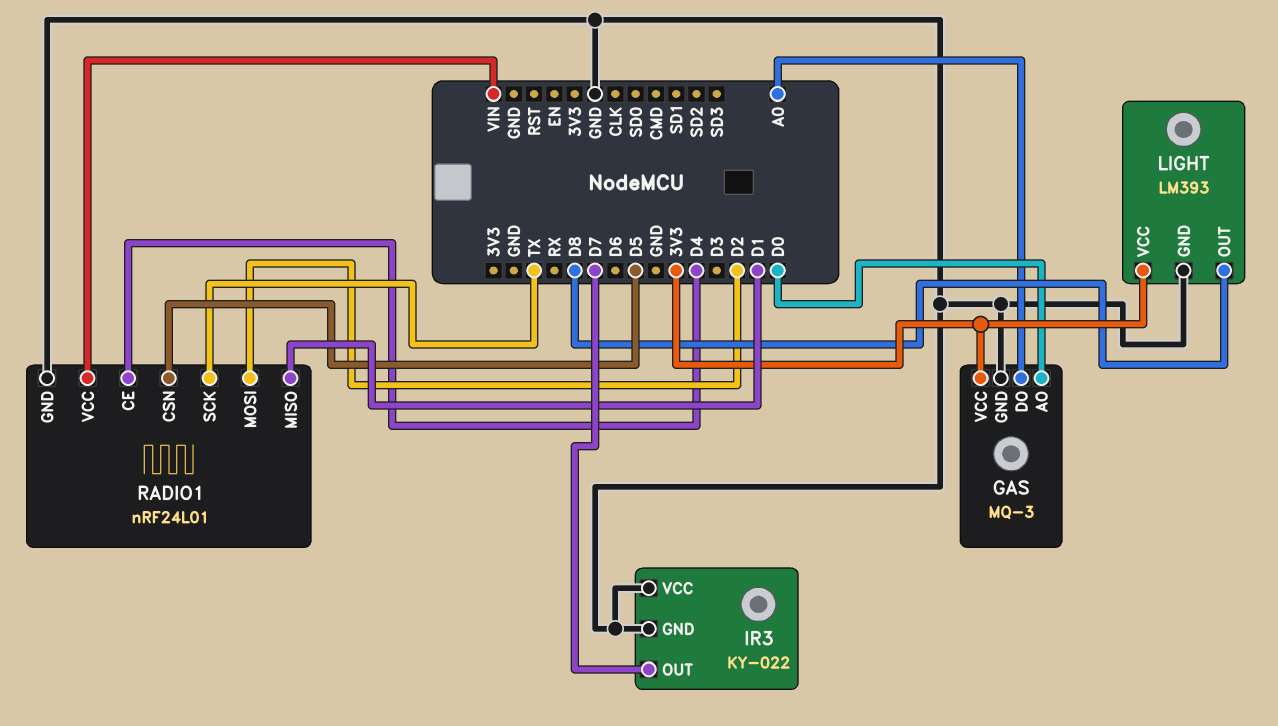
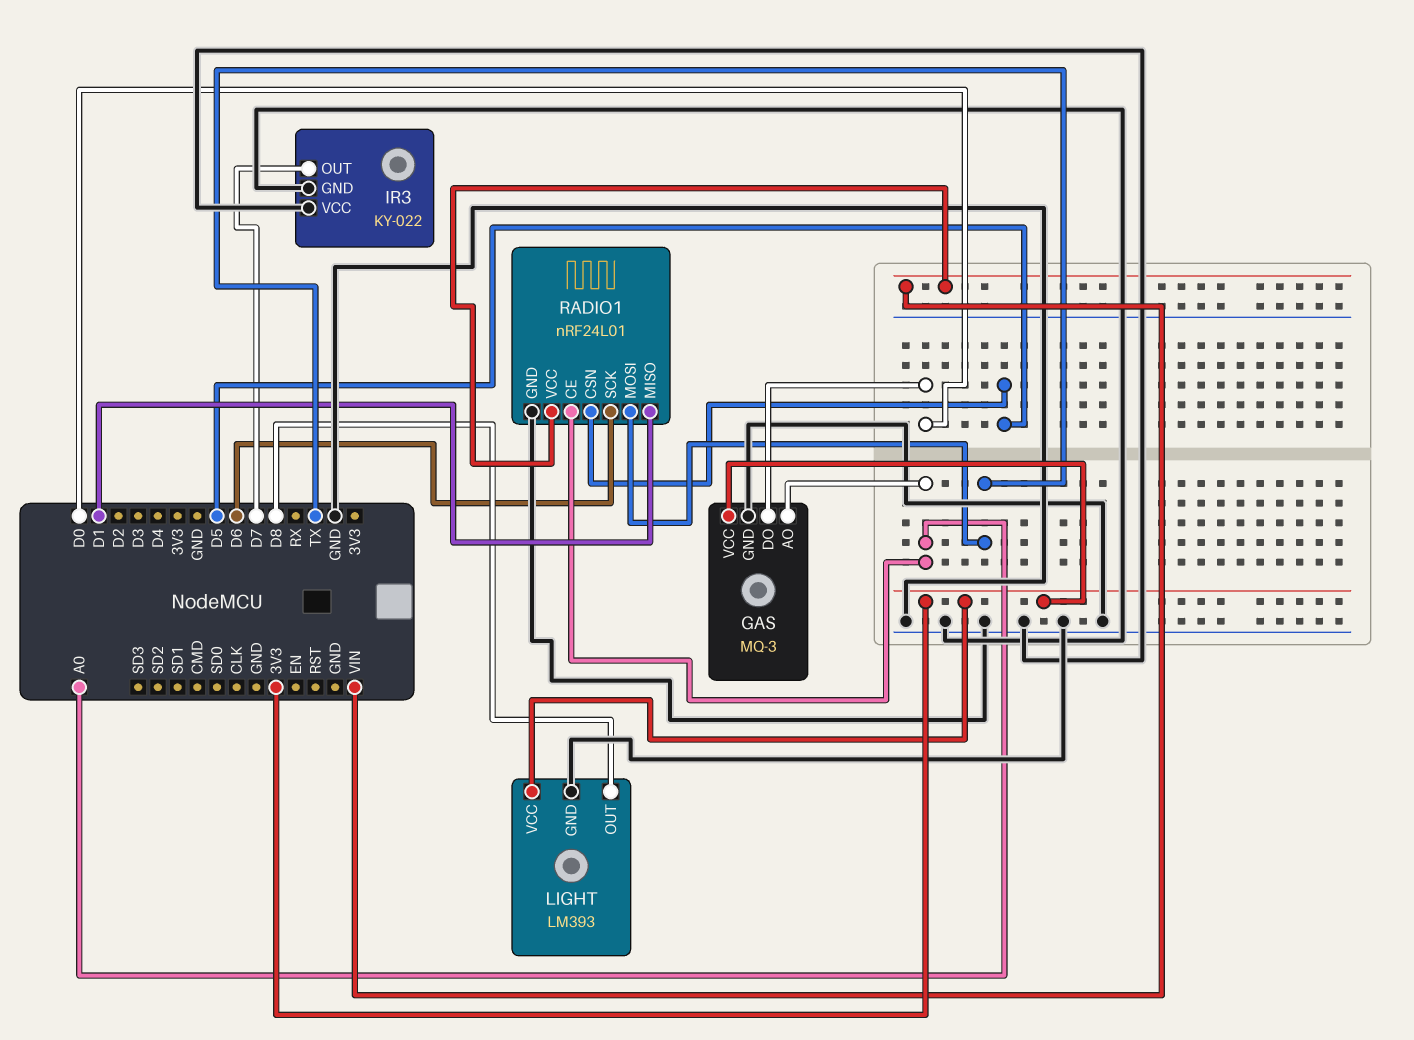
GAS pin AO: D0 -> A0
GAS pin DO: A0 -> D0
RADIO1 pin CE: D4 -> A0
RADIO1 pin MOSI: D2 -> TX
RADIO1 pin SCK: TX -> D6

